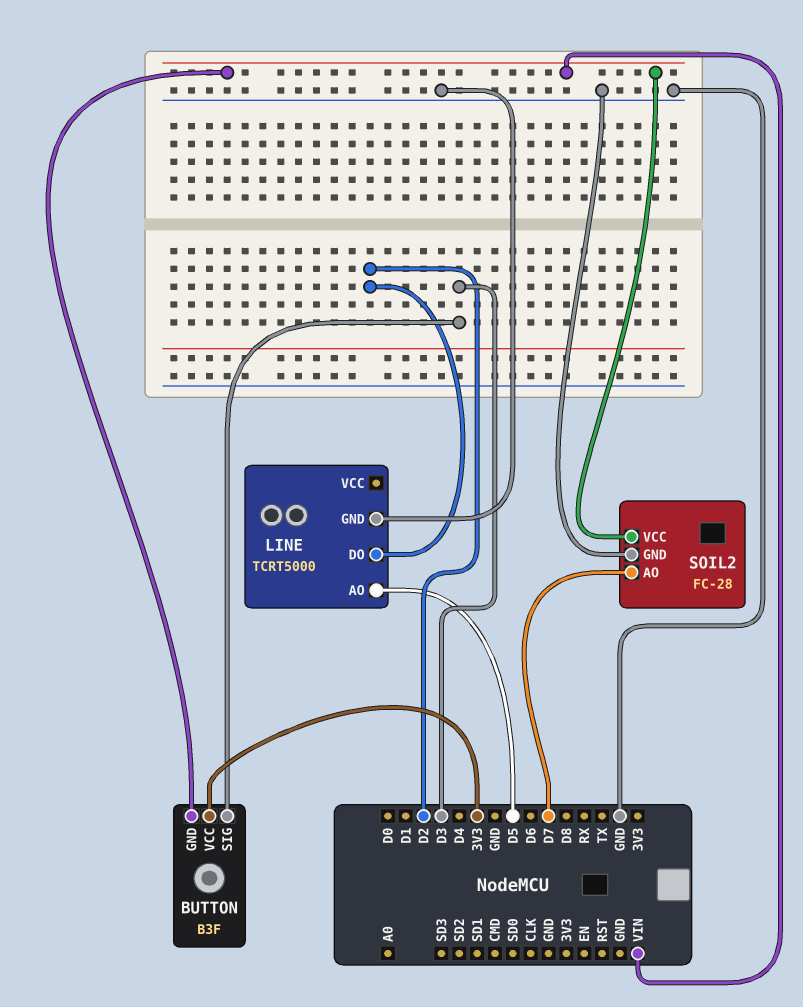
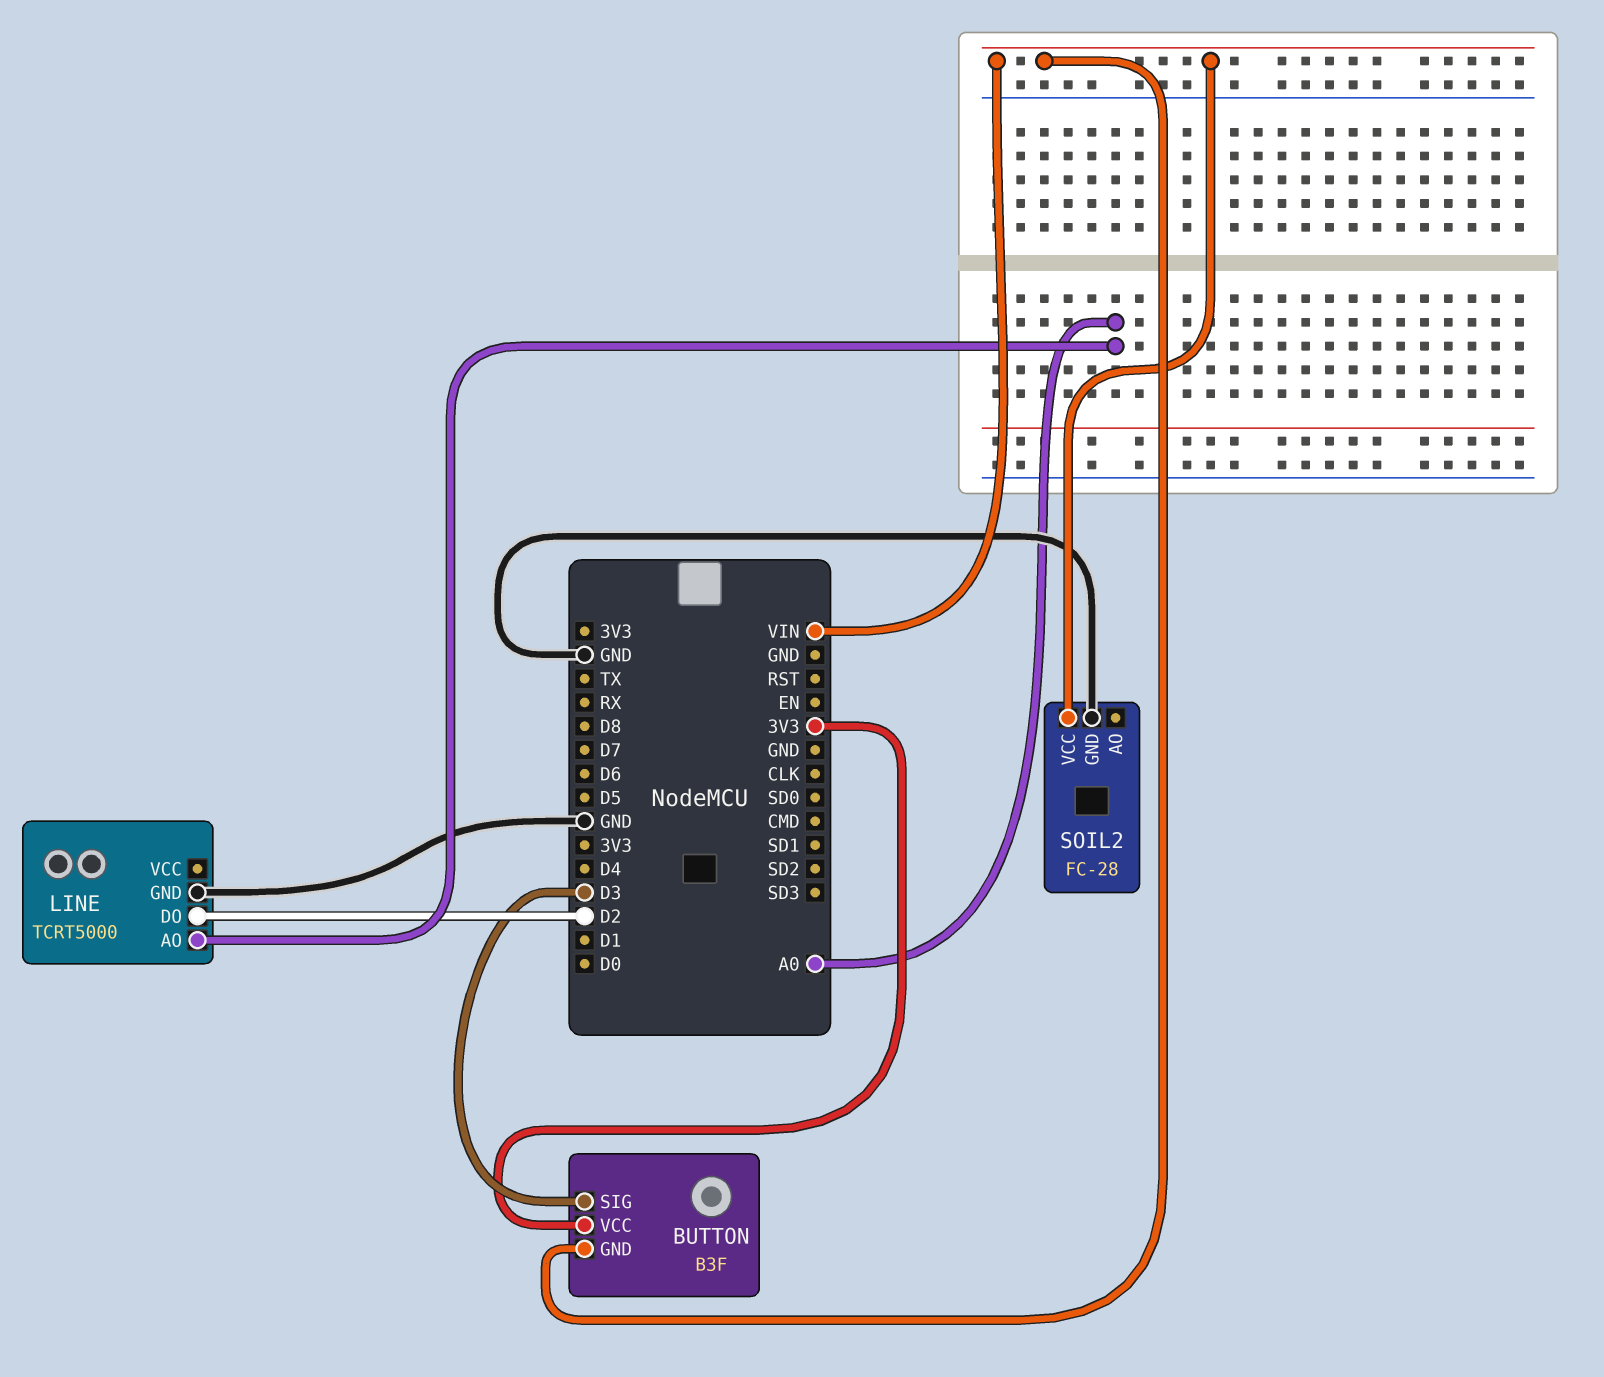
LINE pin AO: D5 -> A0
SOIL2 pin AO: D7 -> none

